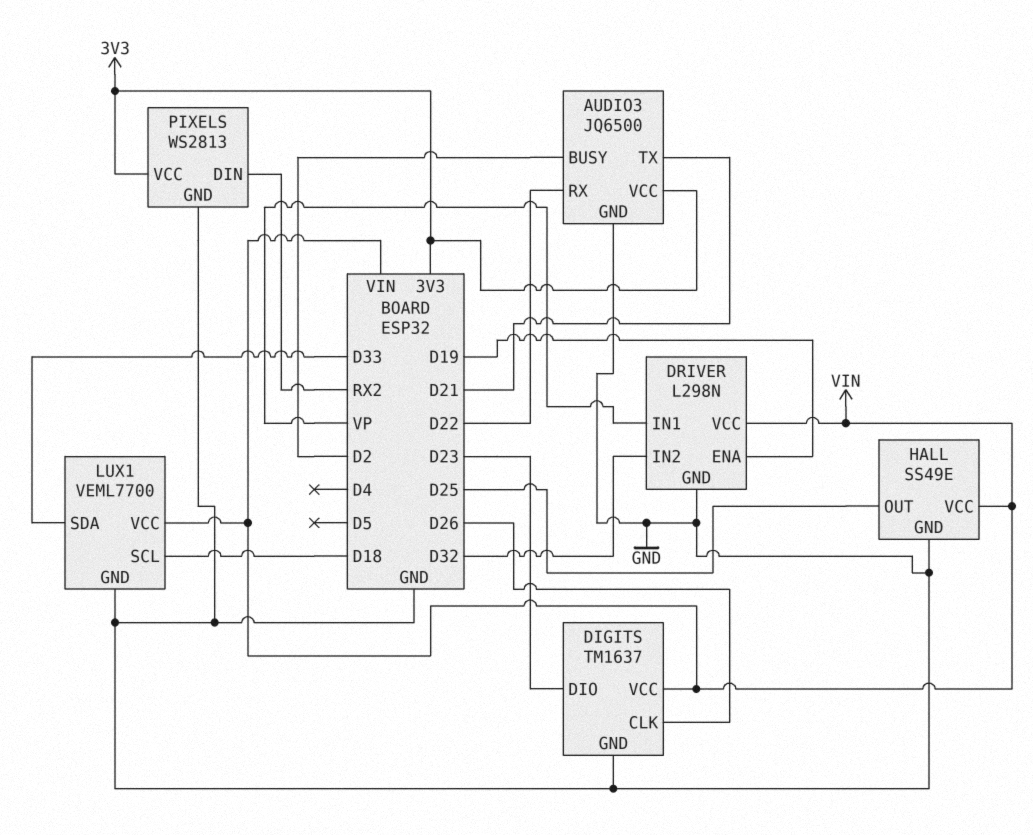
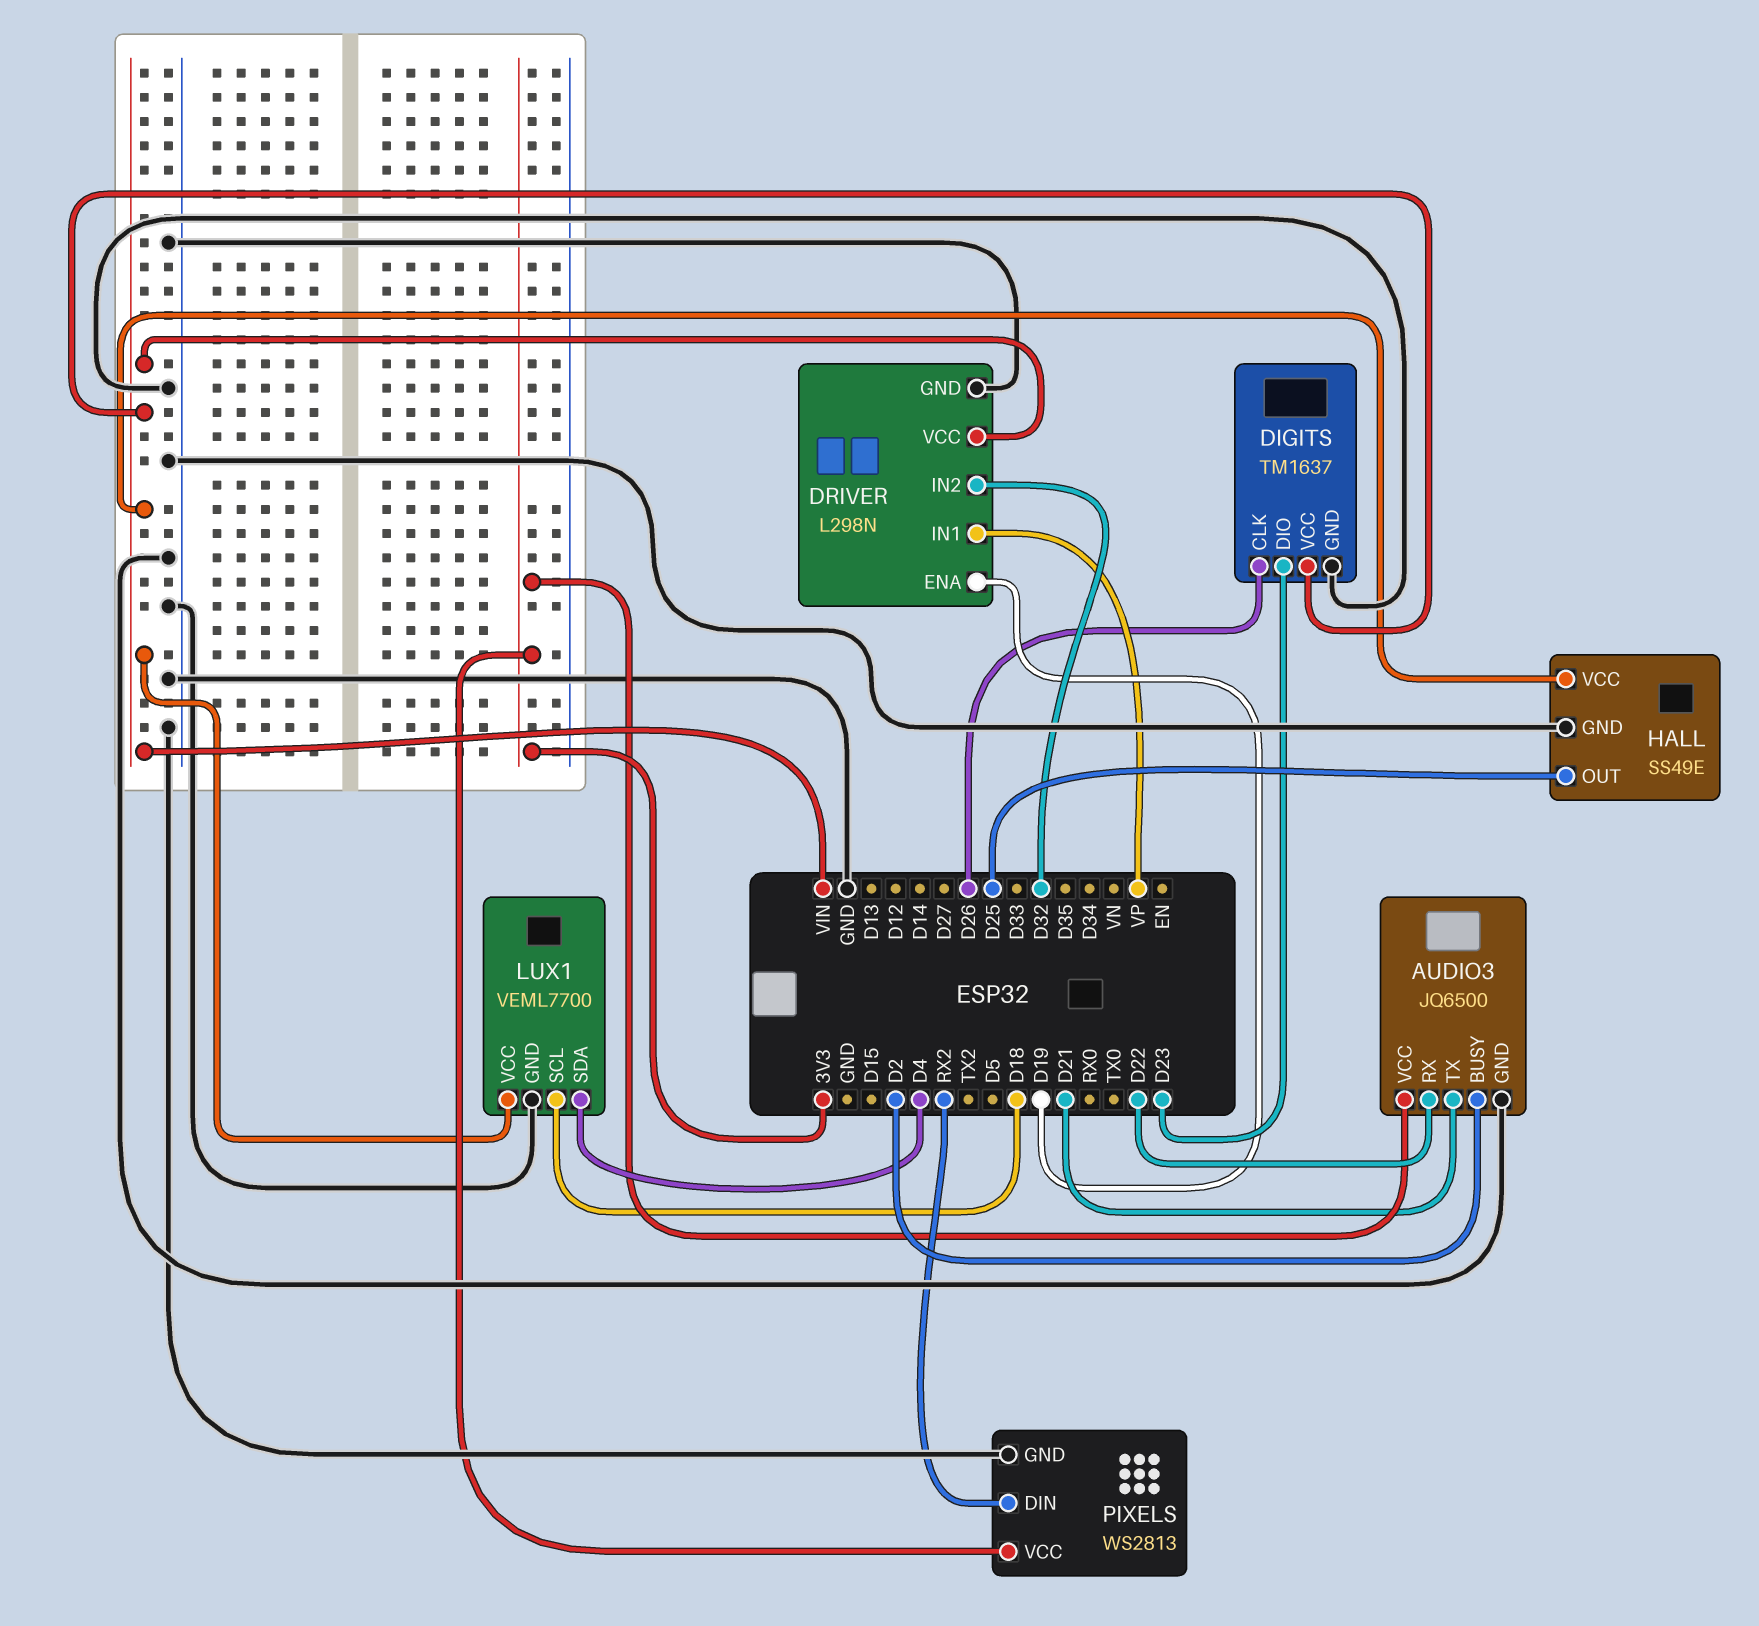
LUX1 pin SDA: D33 -> D4

